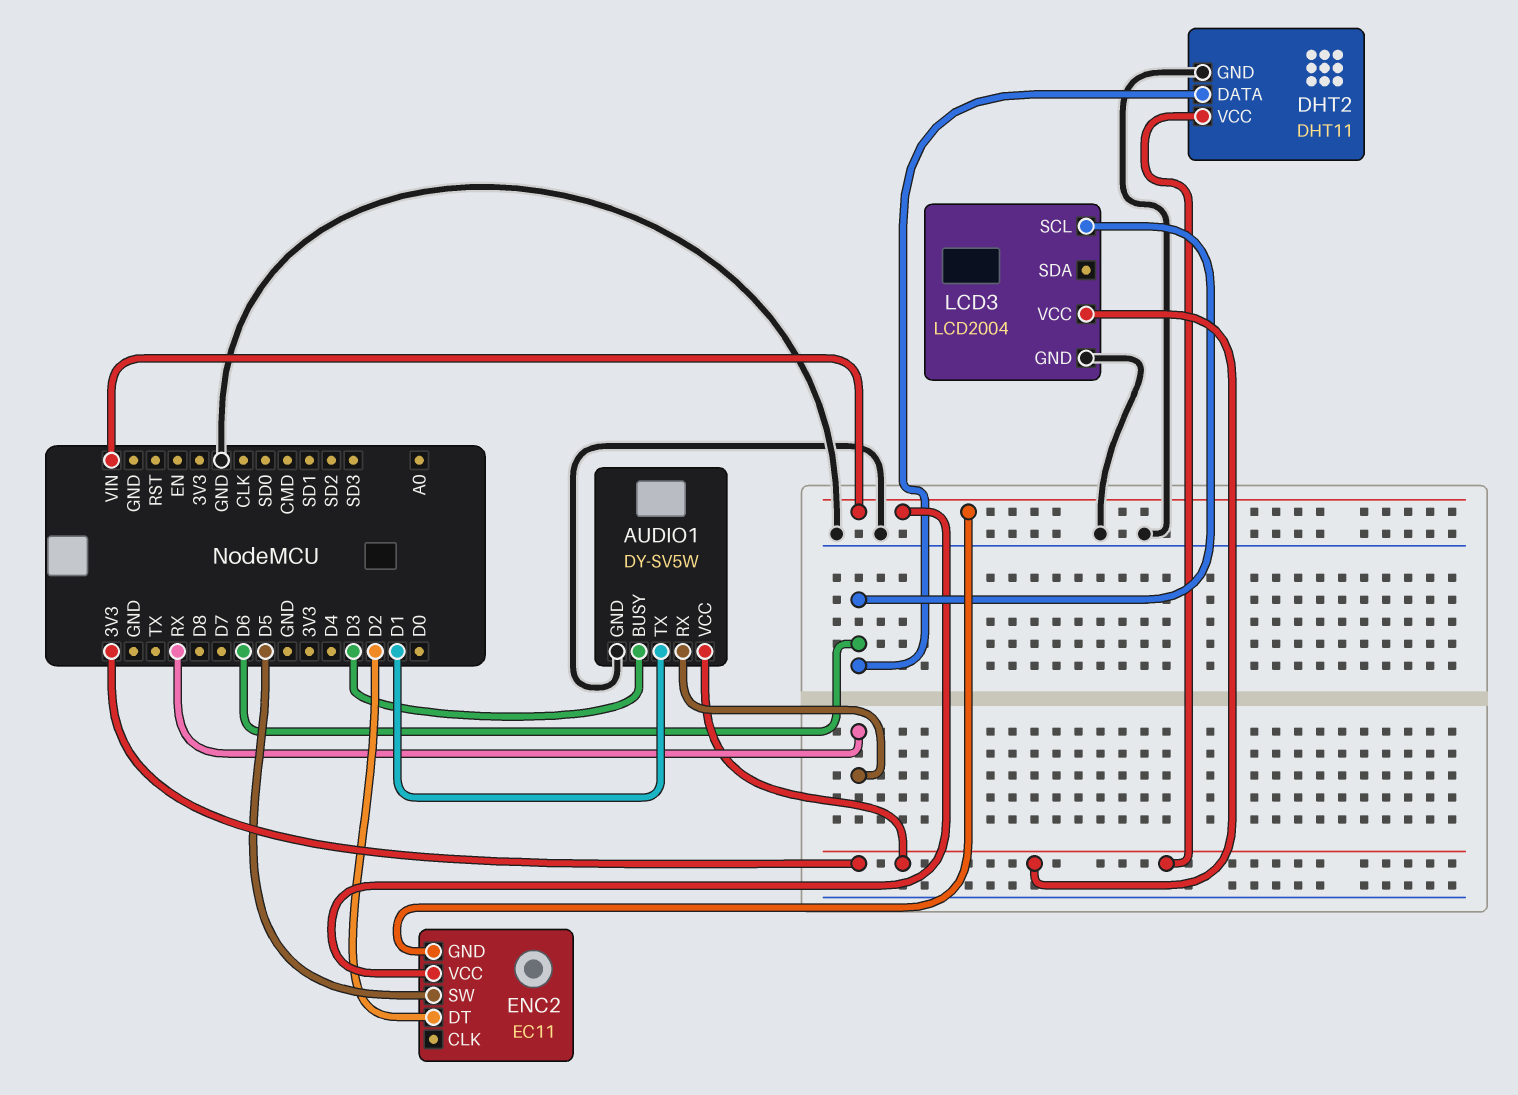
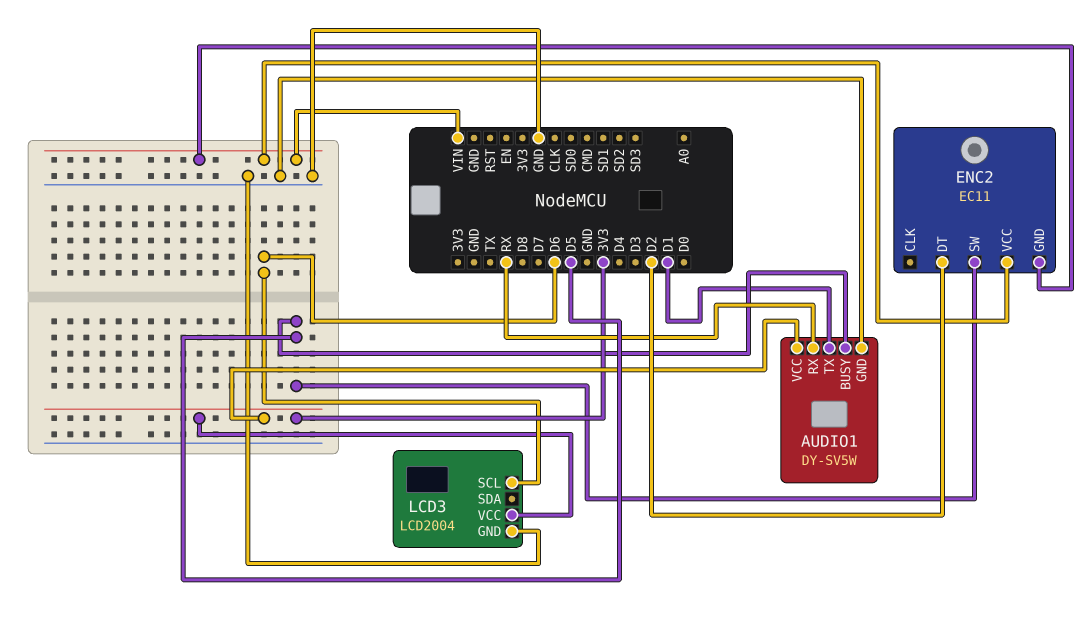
AUDIO1 pin BUSY: D3 -> D5
DHT2: DHT11 -> none
DHT2 pin DATA: D6 -> none
DHT2 pin GND: GND -> none
DHT2 pin VCC: 3V3 -> none

